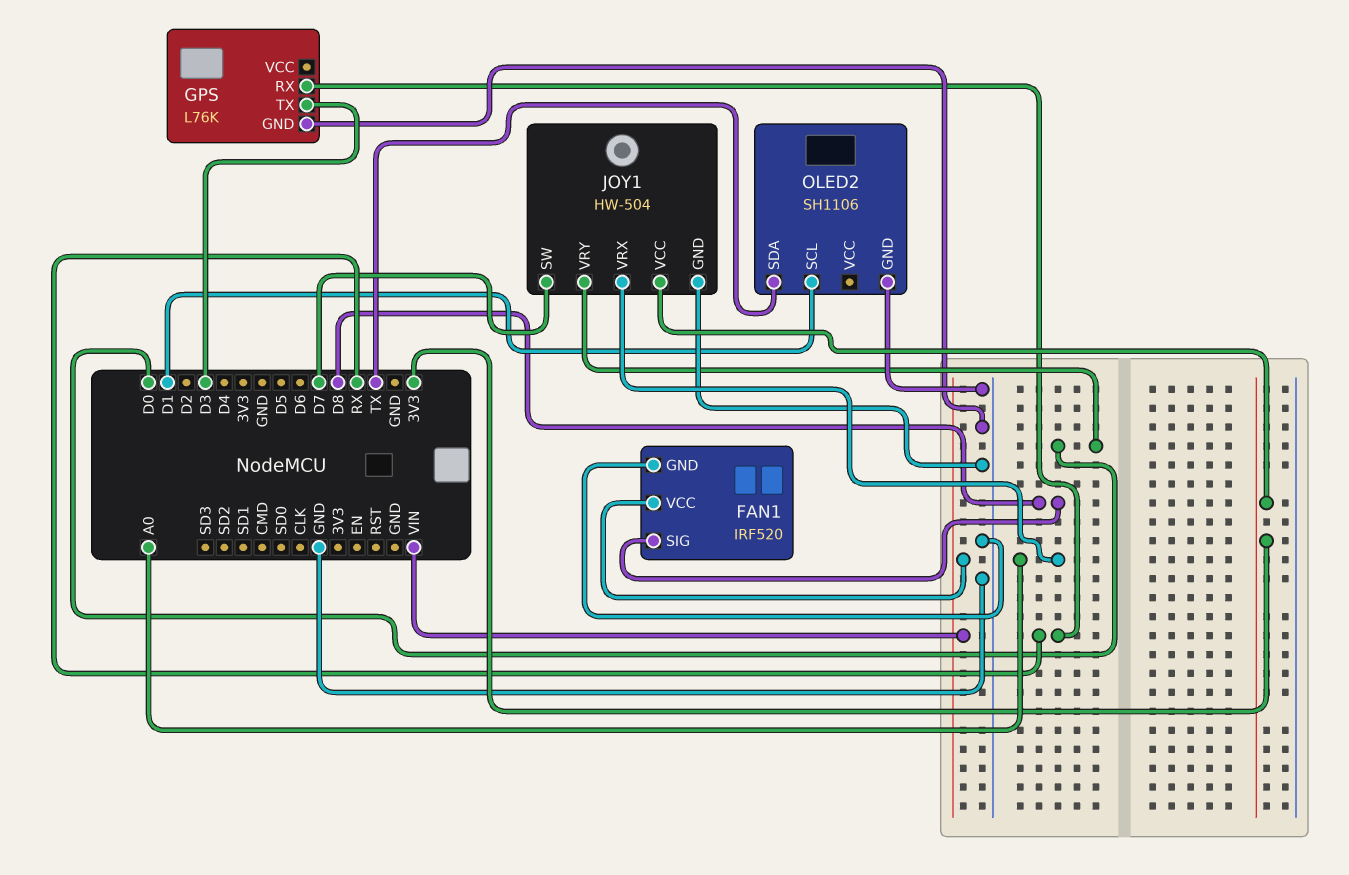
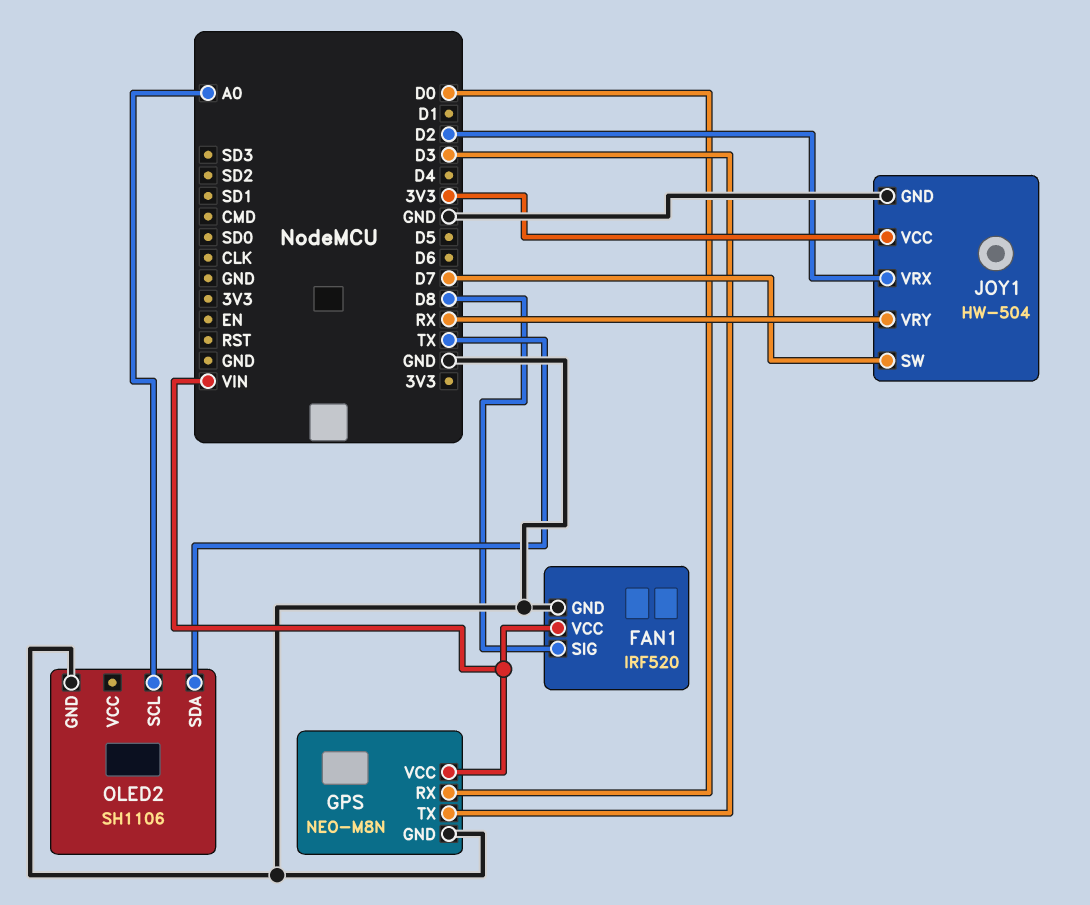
GPS: L76K -> NEO-M8N
GPS pin RX: RX -> D0
GPS pin VCC: none -> VIN
JOY1 pin VRX: A0 -> D2
JOY1 pin VRY: D0 -> RX
OLED2 pin SCL: D1 -> A0

